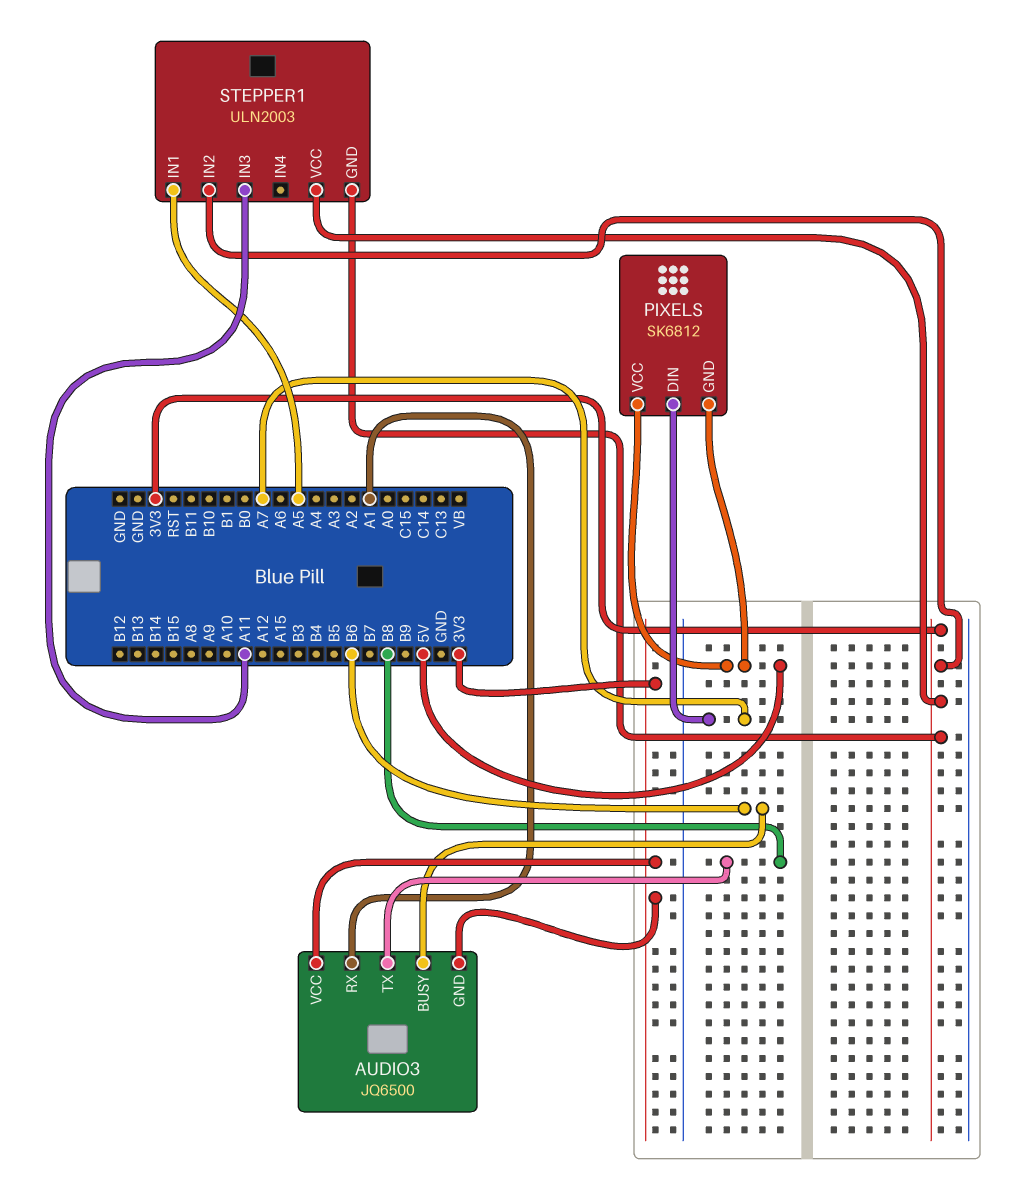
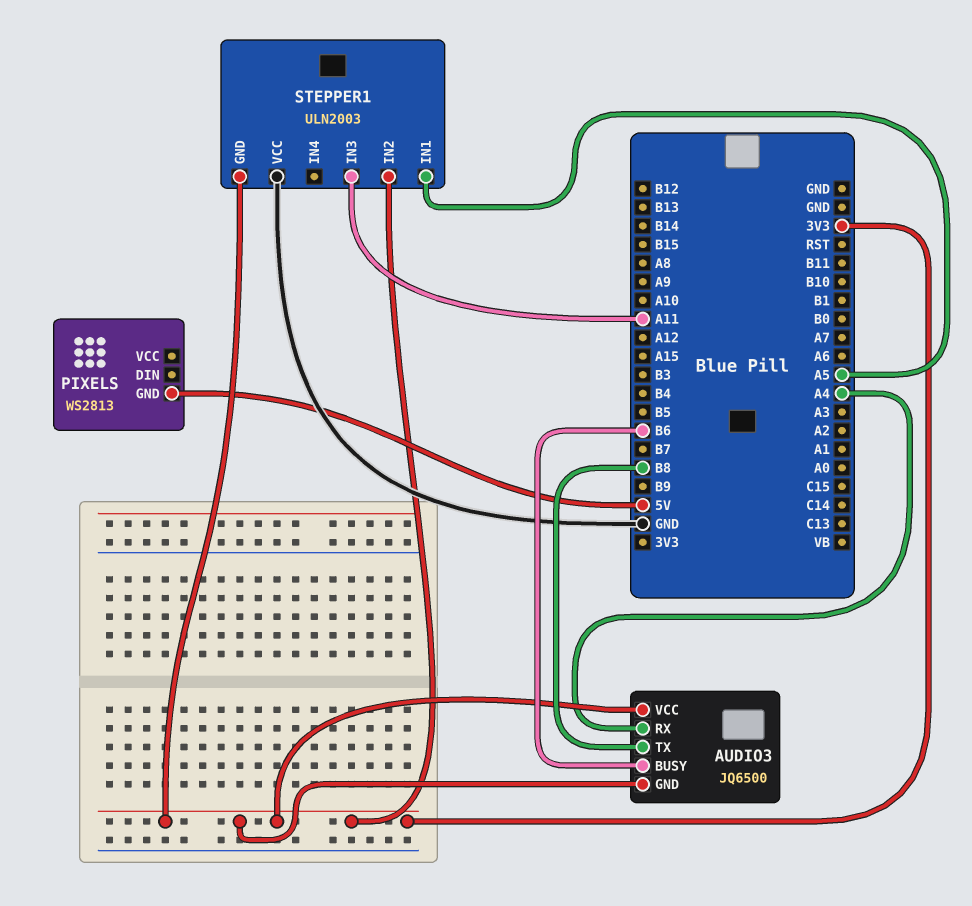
AUDIO3 pin RX: A1 -> A4
PIXELS: SK6812 -> WS2813
PIXELS pin DIN: A7 -> none
PIXELS pin VCC: 5V -> none
STEPPER1 pin VCC: 3V3 -> GND

